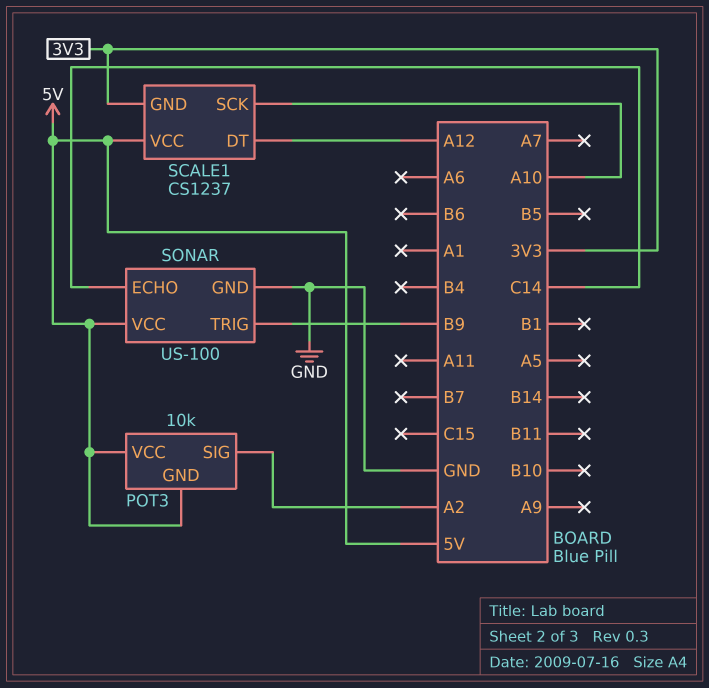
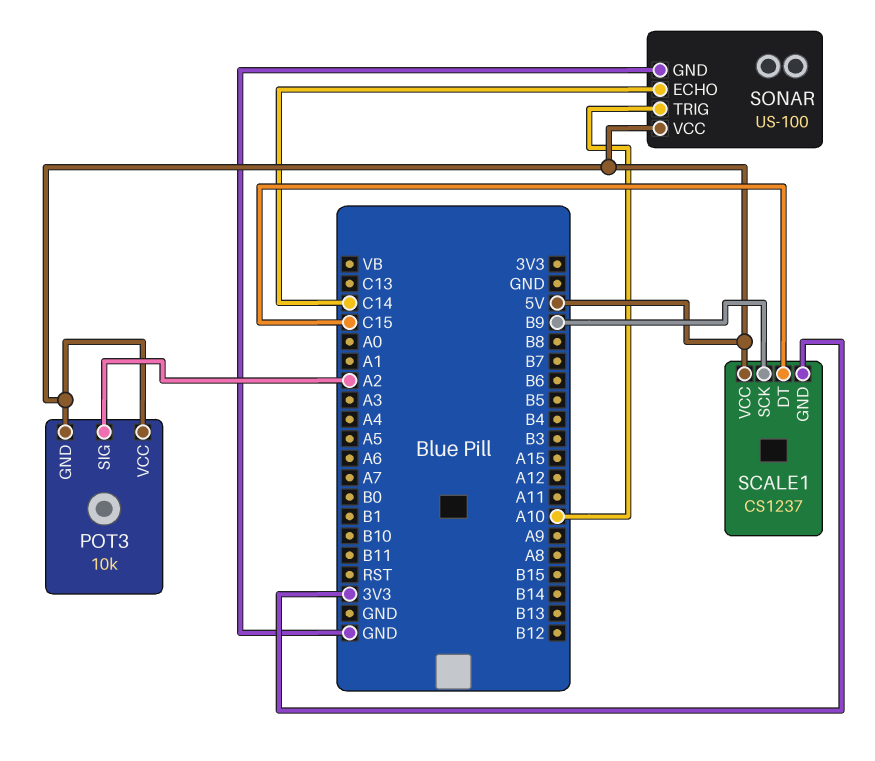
SCALE1 pin DT: A12 -> C15
SCALE1 pin SCK: A10 -> B9
SONAR pin TRIG: B9 -> A10

